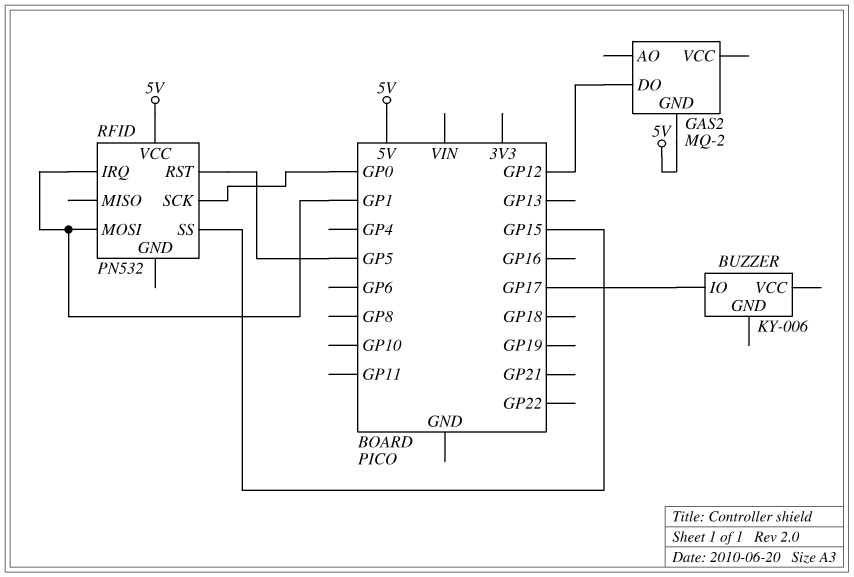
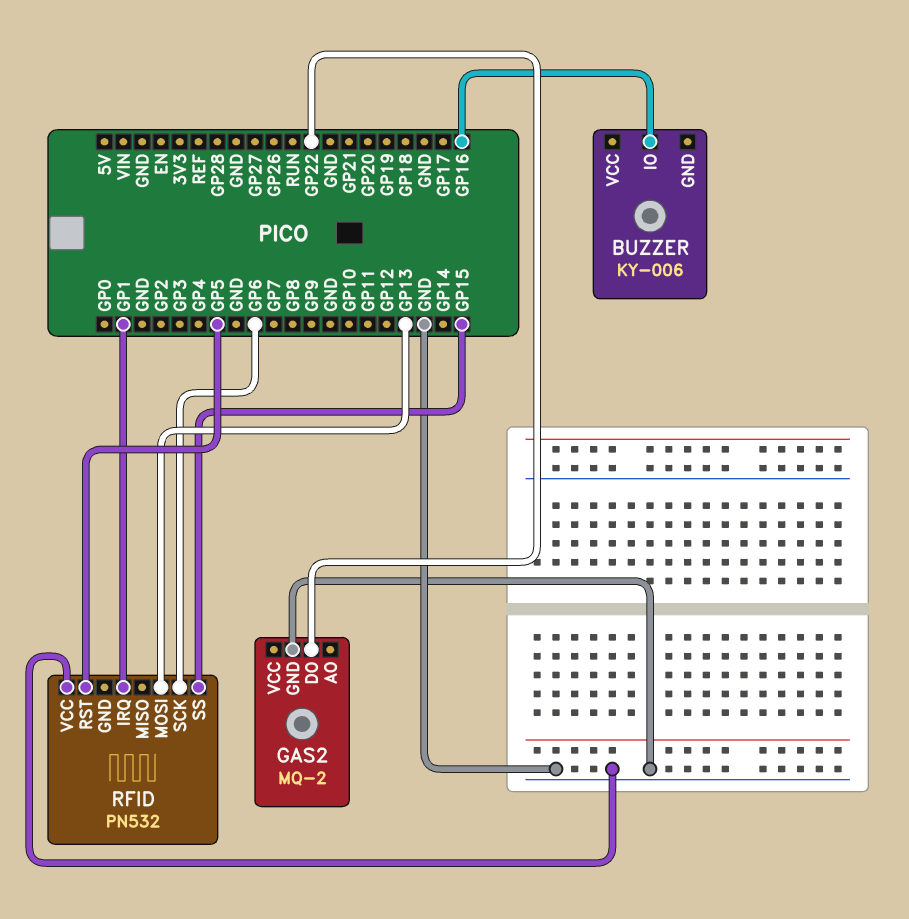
BUZZER pin IO: GP17 -> GP16
GAS2 pin DO: GP12 -> GP22
GAS2 pin GND: 5V -> GND
RFID pin MOSI: GP1 -> GP13
RFID pin SCK: GP0 -> GP6
RFID pin VCC: 5V -> GND

